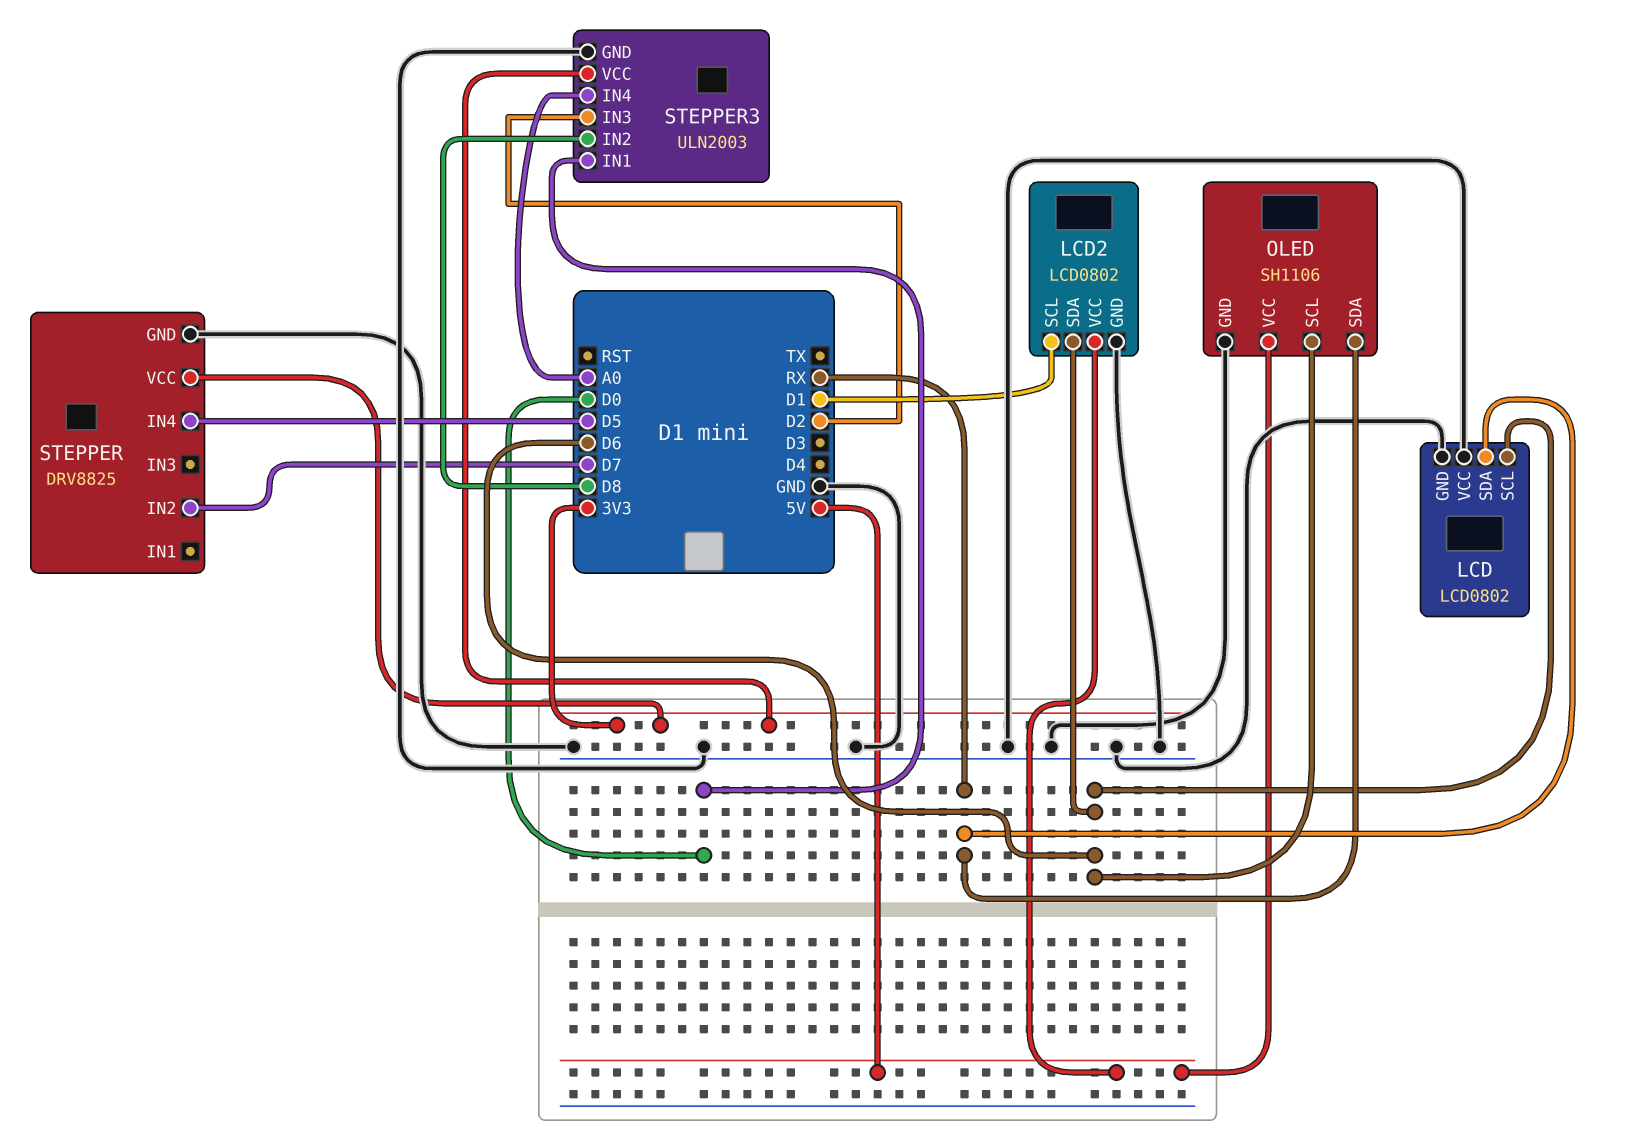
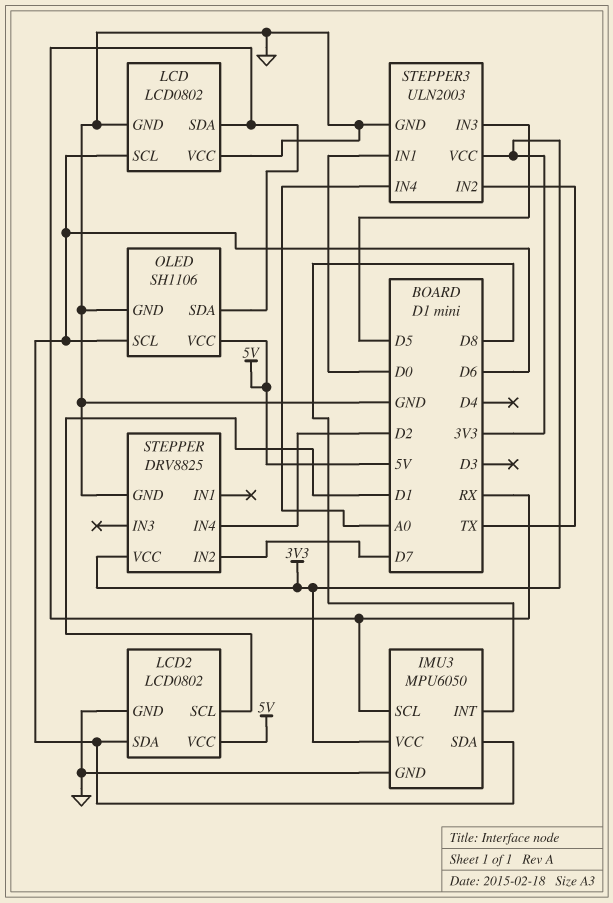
IMU3: none -> MPU6050
IMU3 pin GND: none -> GND
IMU3 pin INT: none -> D8
IMU3 pin SCL: none -> RX
IMU3 pin SDA: none -> D6
IMU3 pin VCC: none -> 3V3
STEPPER pin IN4: D5 -> D2
STEPPER3 pin IN2: D8 -> TX
STEPPER3 pin IN3: D2 -> D5

